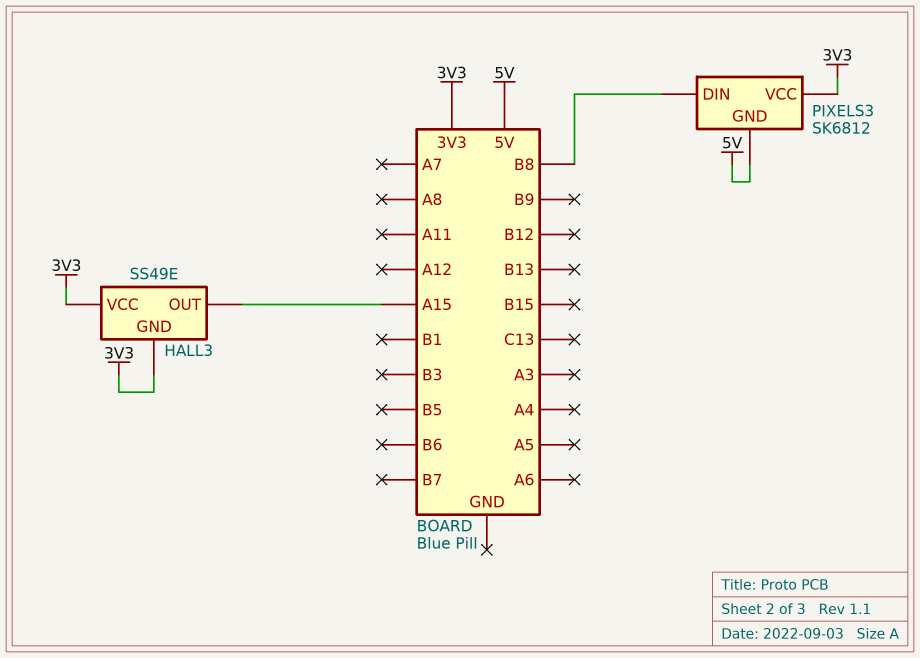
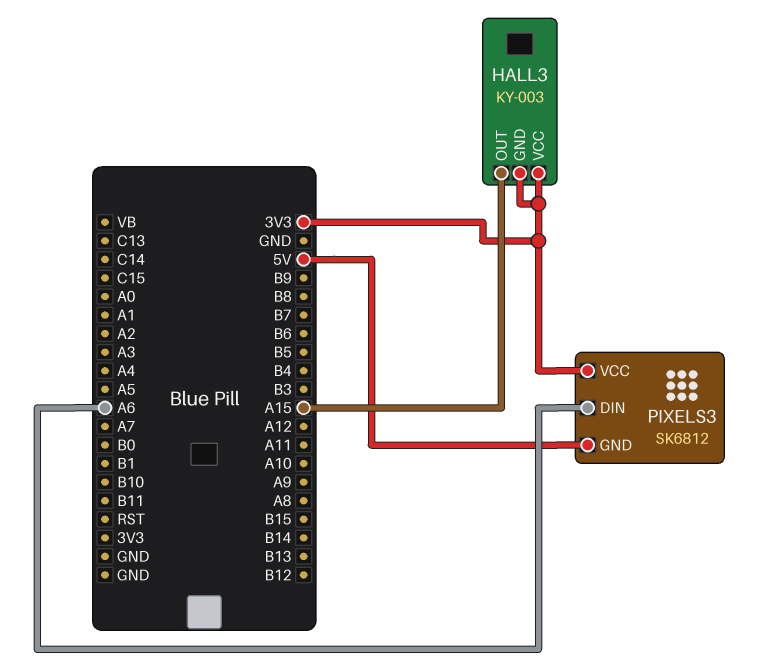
HALL3: SS49E -> KY-003
PIXELS3 pin DIN: B8 -> A6

